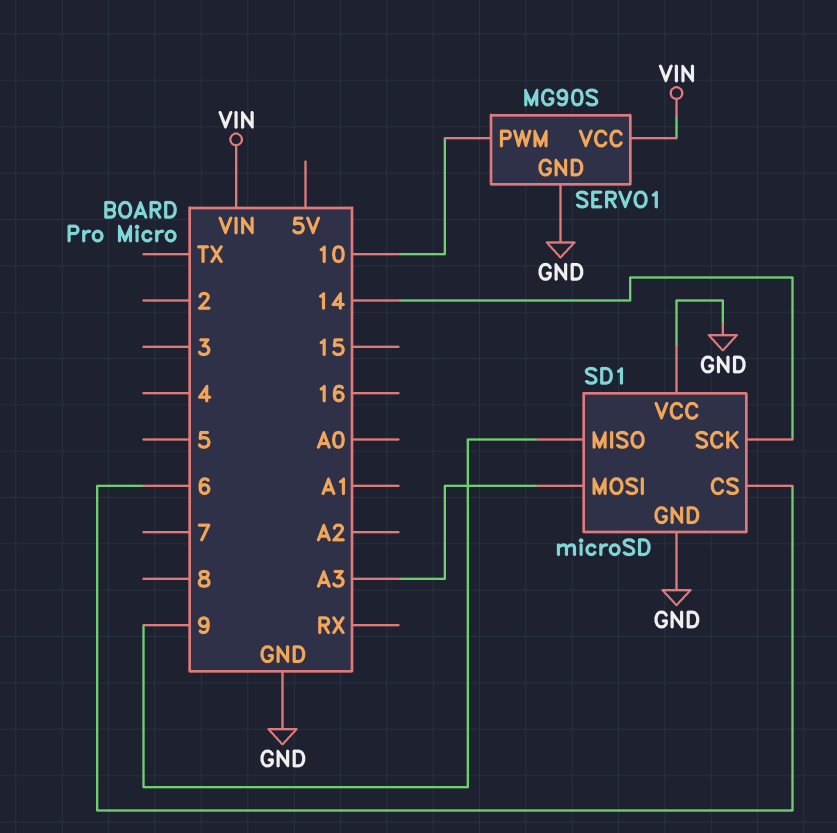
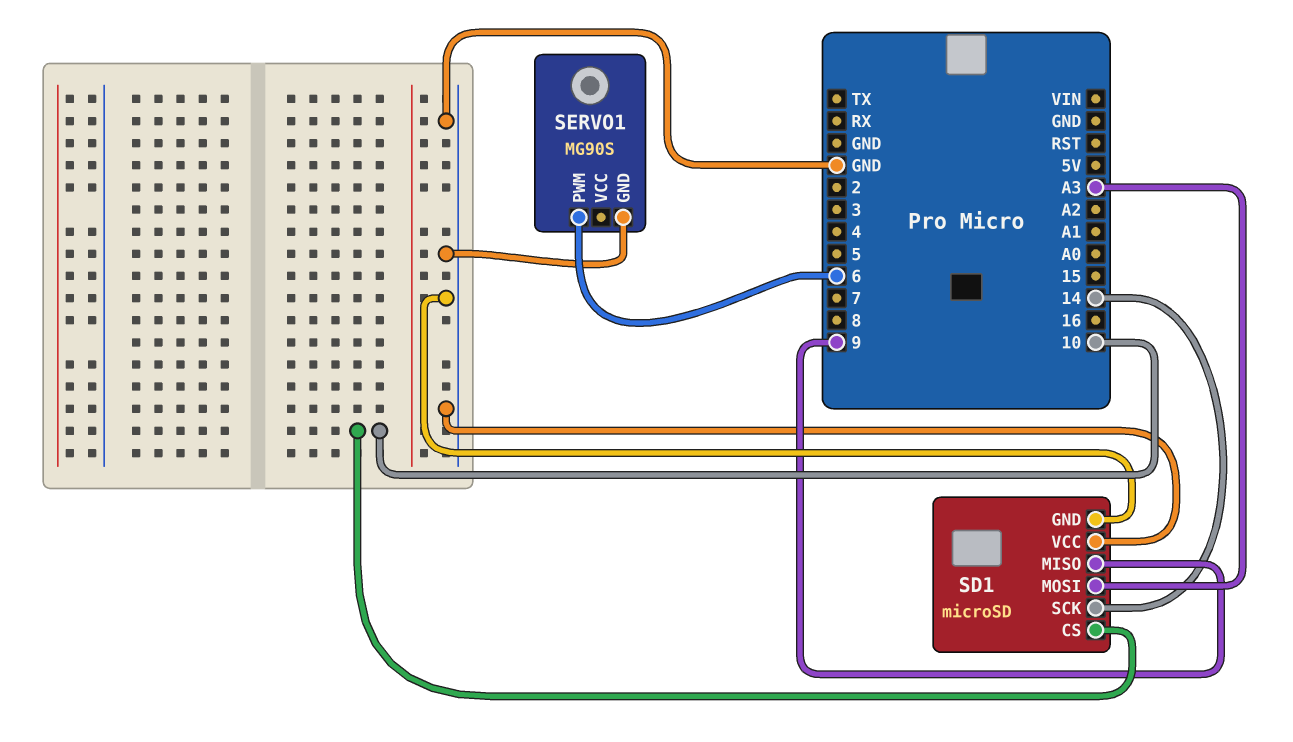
SD1 pin CS: 6 -> 10
SERVO1 pin PWM: 10 -> 6
SERVO1 pin VCC: VIN -> none

